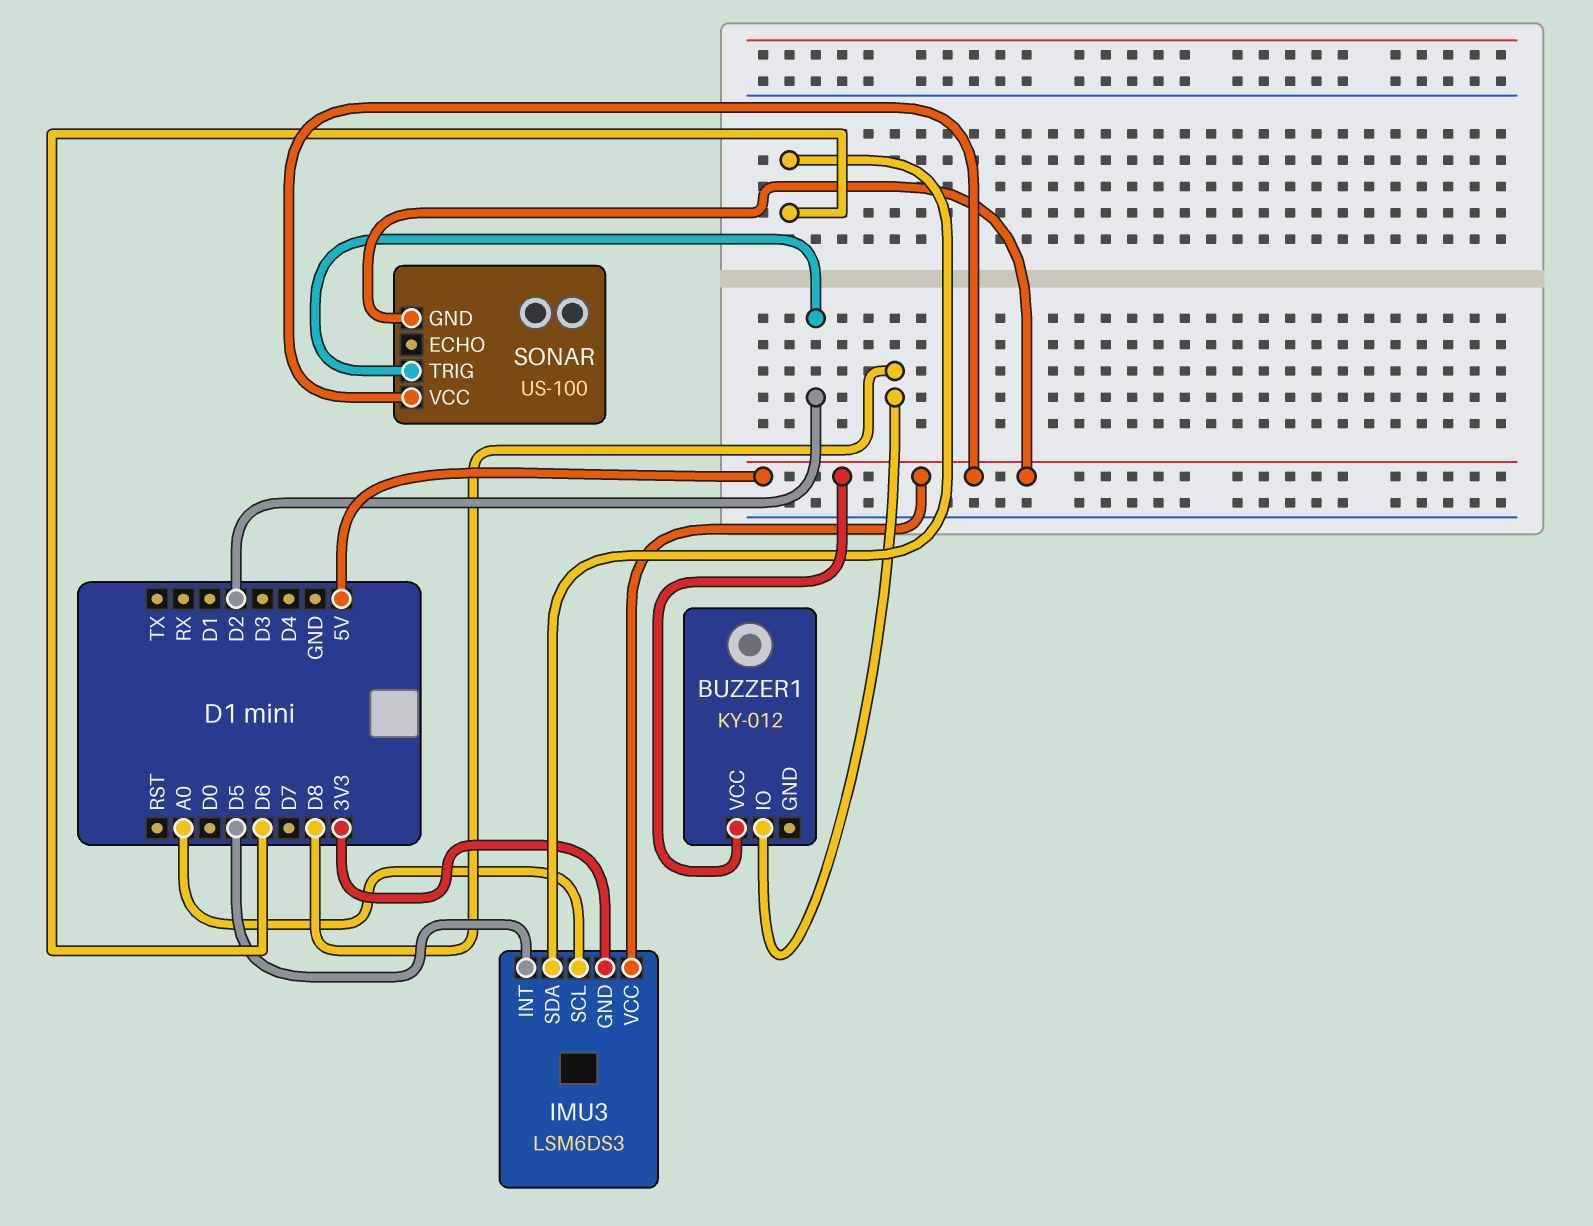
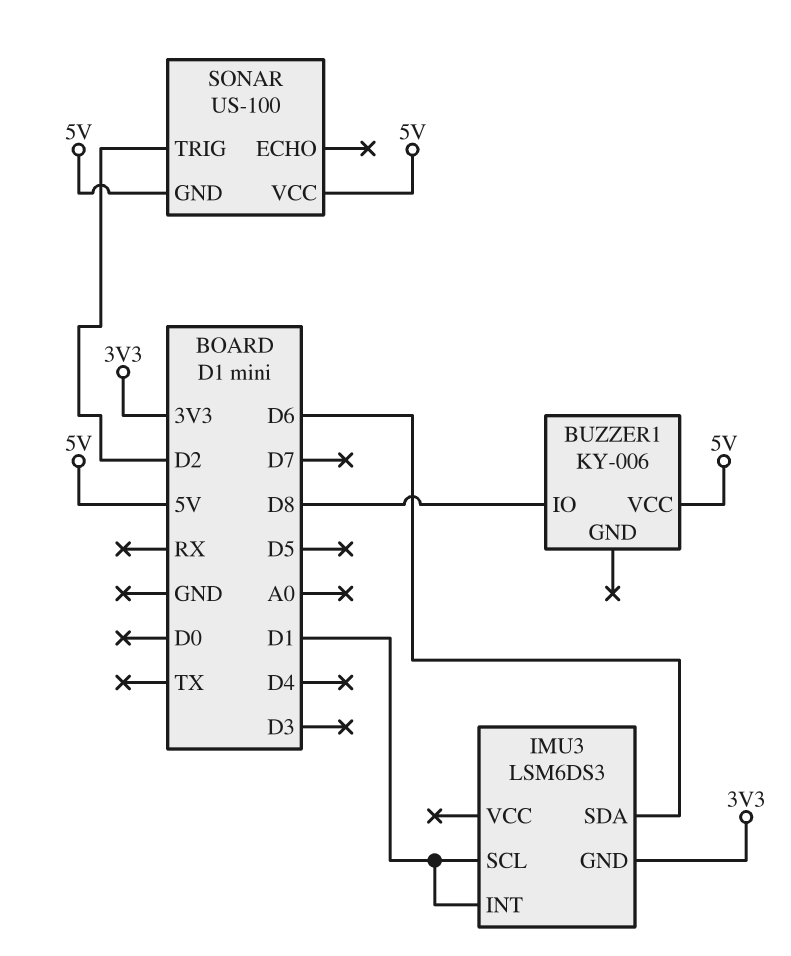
BUZZER1: KY-012 -> KY-006
IMU3 pin INT: D5 -> D1
IMU3 pin SCL: A0 -> D1
IMU3 pin VCC: 5V -> none

